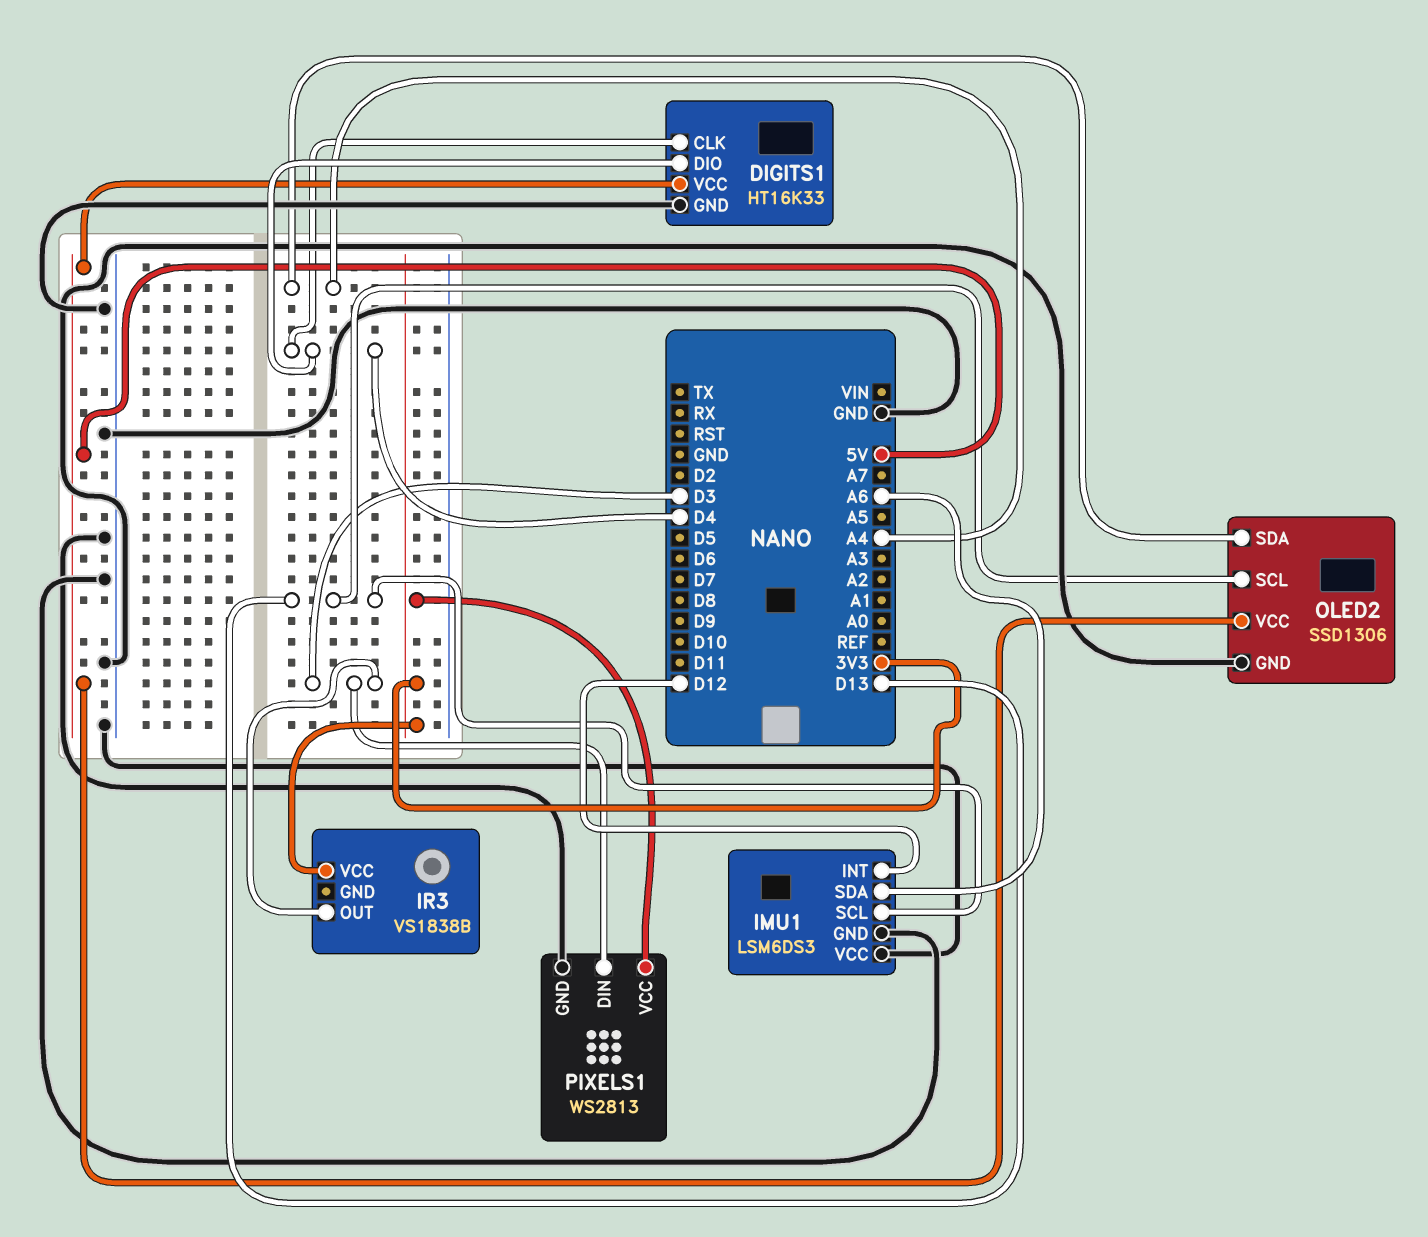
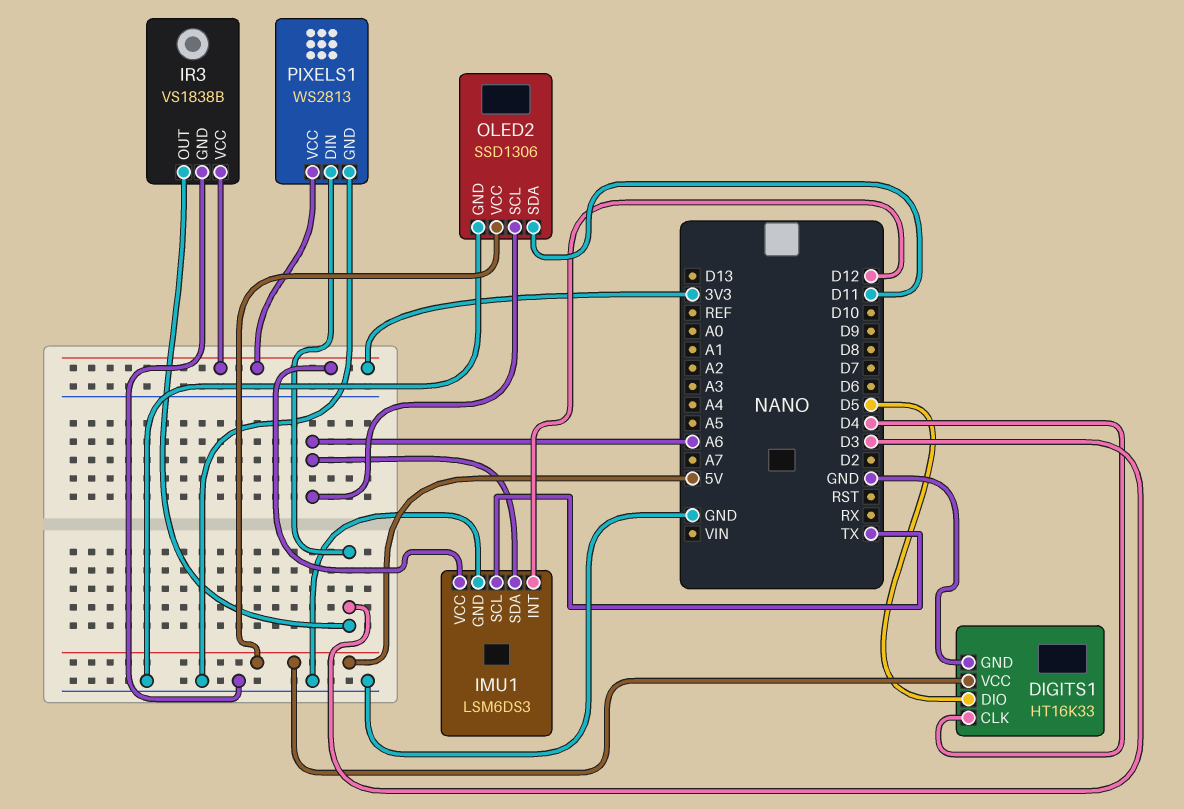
DIGITS1 pin DIO: D4 -> D5
IMU1 pin SCL: D13 -> TX
IMU1 pin VCC: GND -> 3V3
IR3 pin GND: none -> GND
OLED2 pin SCL: D13 -> A6
OLED2 pin SDA: A4 -> D11

